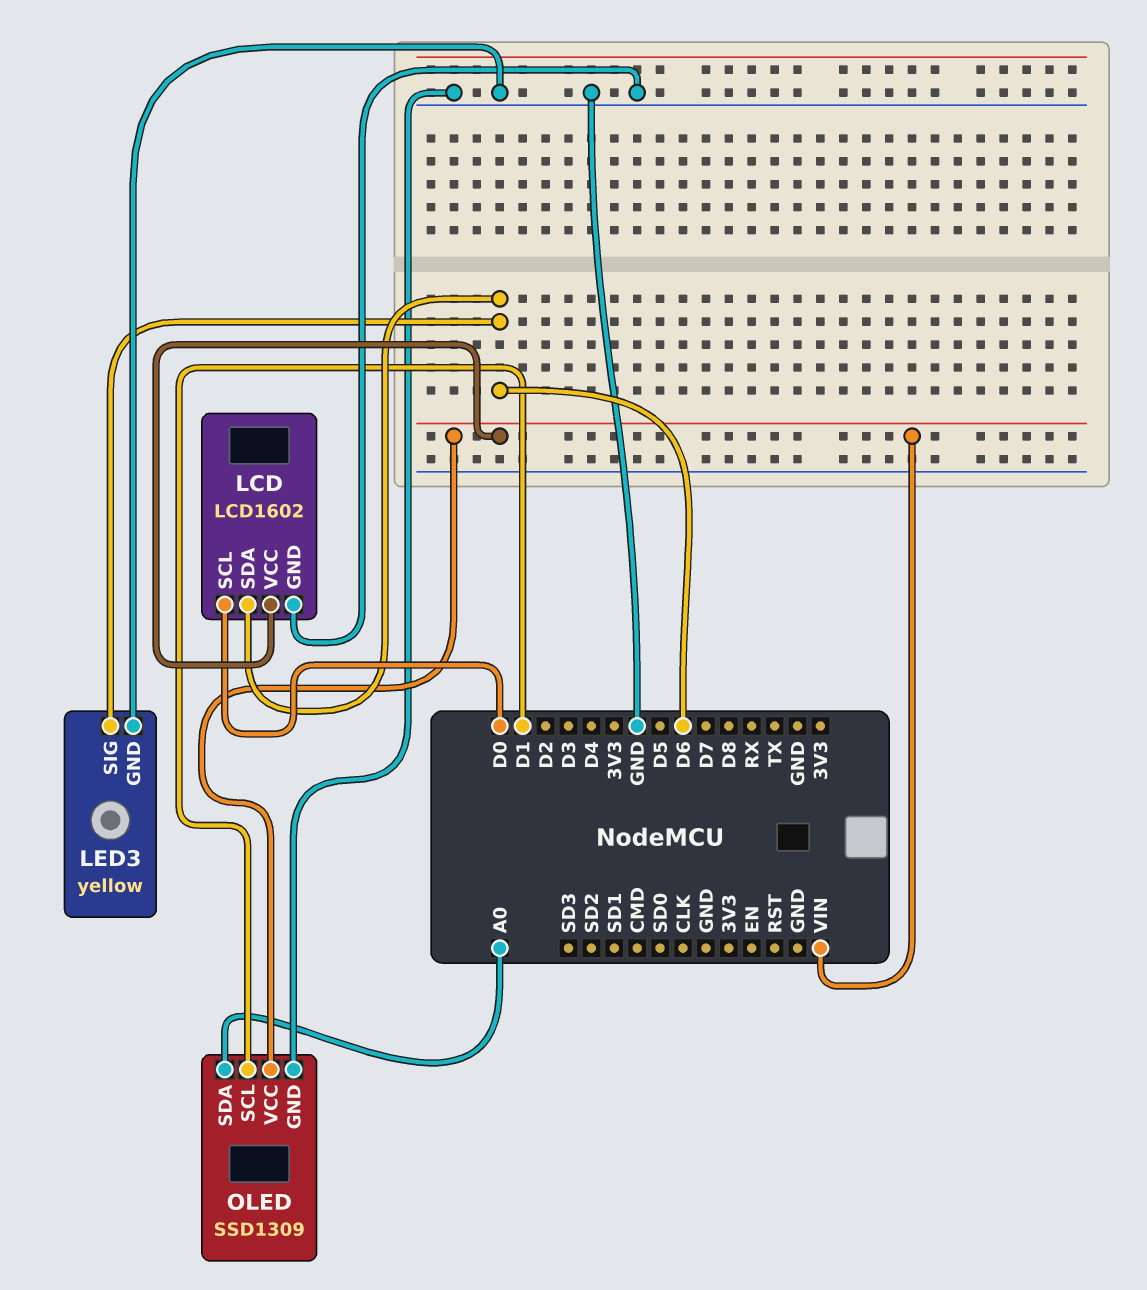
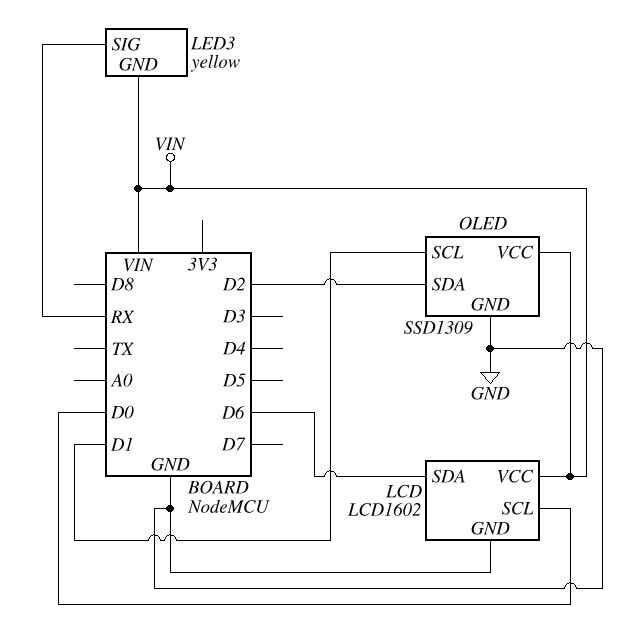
LED3 pin GND: GND -> VIN
LED3 pin SIG: D6 -> RX
OLED pin SDA: A0 -> D2

